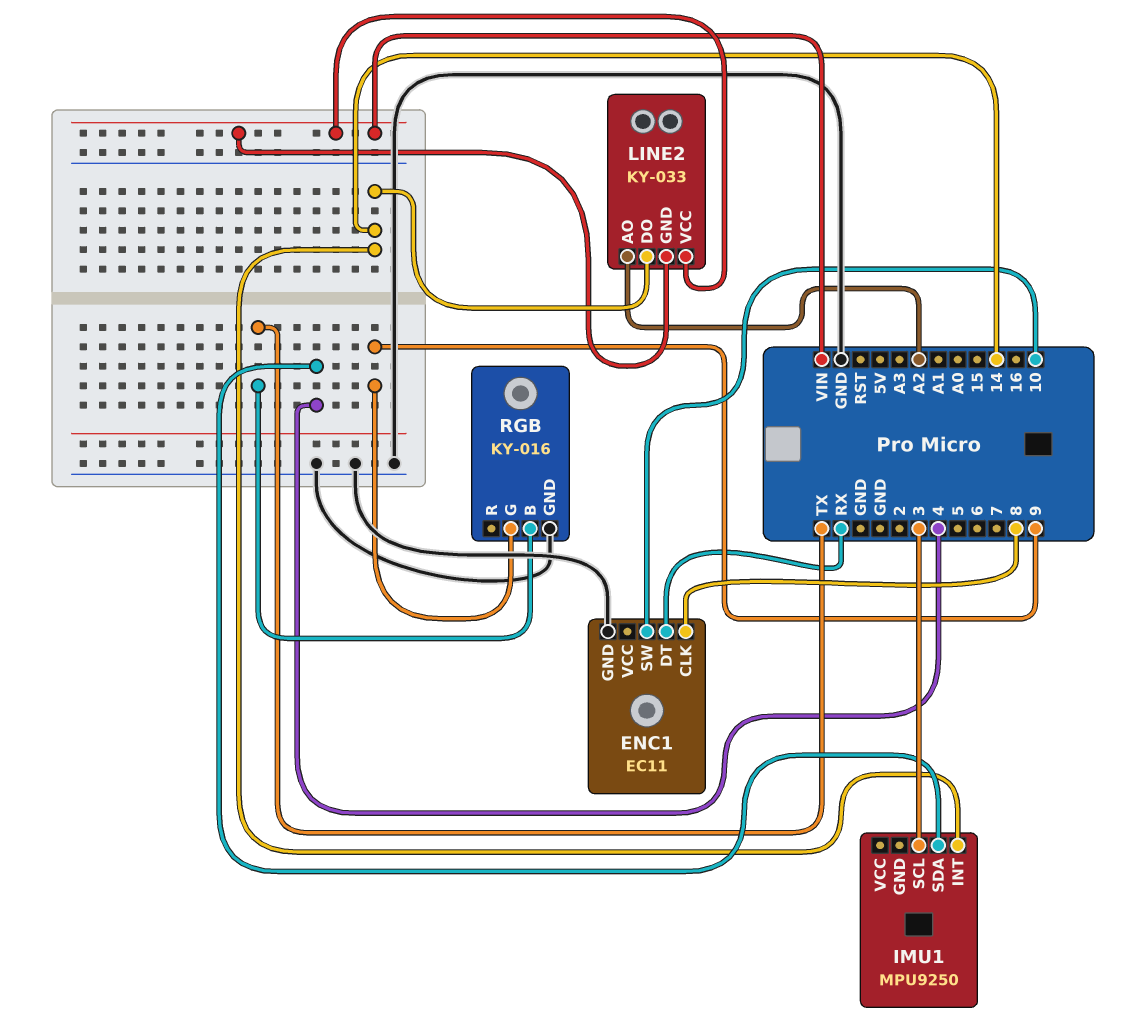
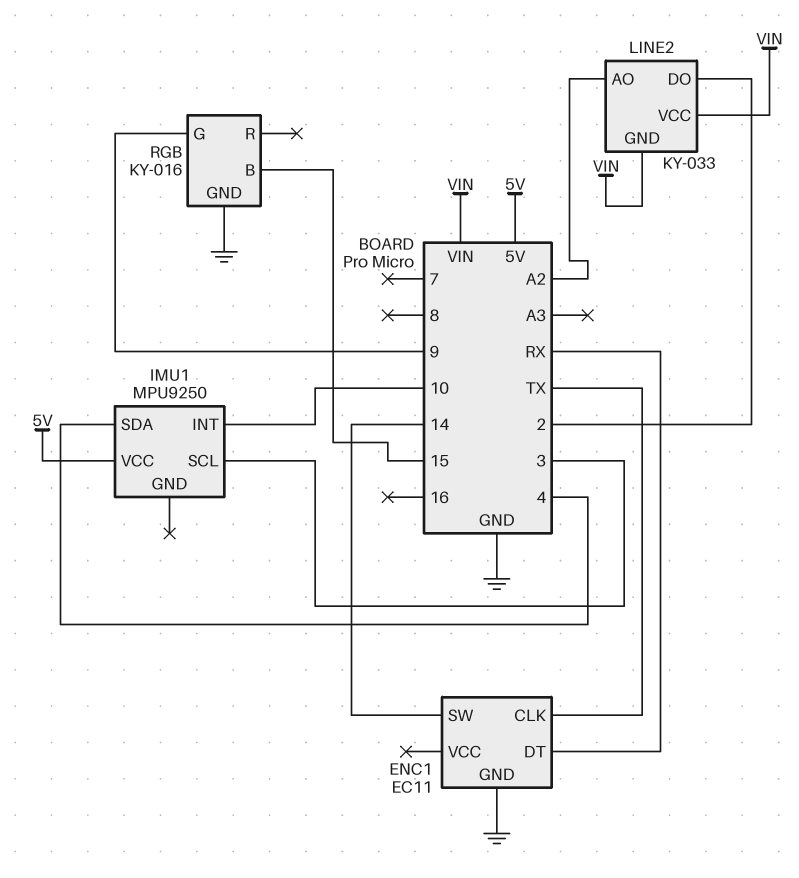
ENC1 pin CLK: 8 -> TX
ENC1 pin SW: 10 -> 14
IMU1 pin INT: 14 -> 10
IMU1 pin VCC: none -> 5V
LINE2 pin DO: 14 -> 2
RGB pin B: TX -> 15

